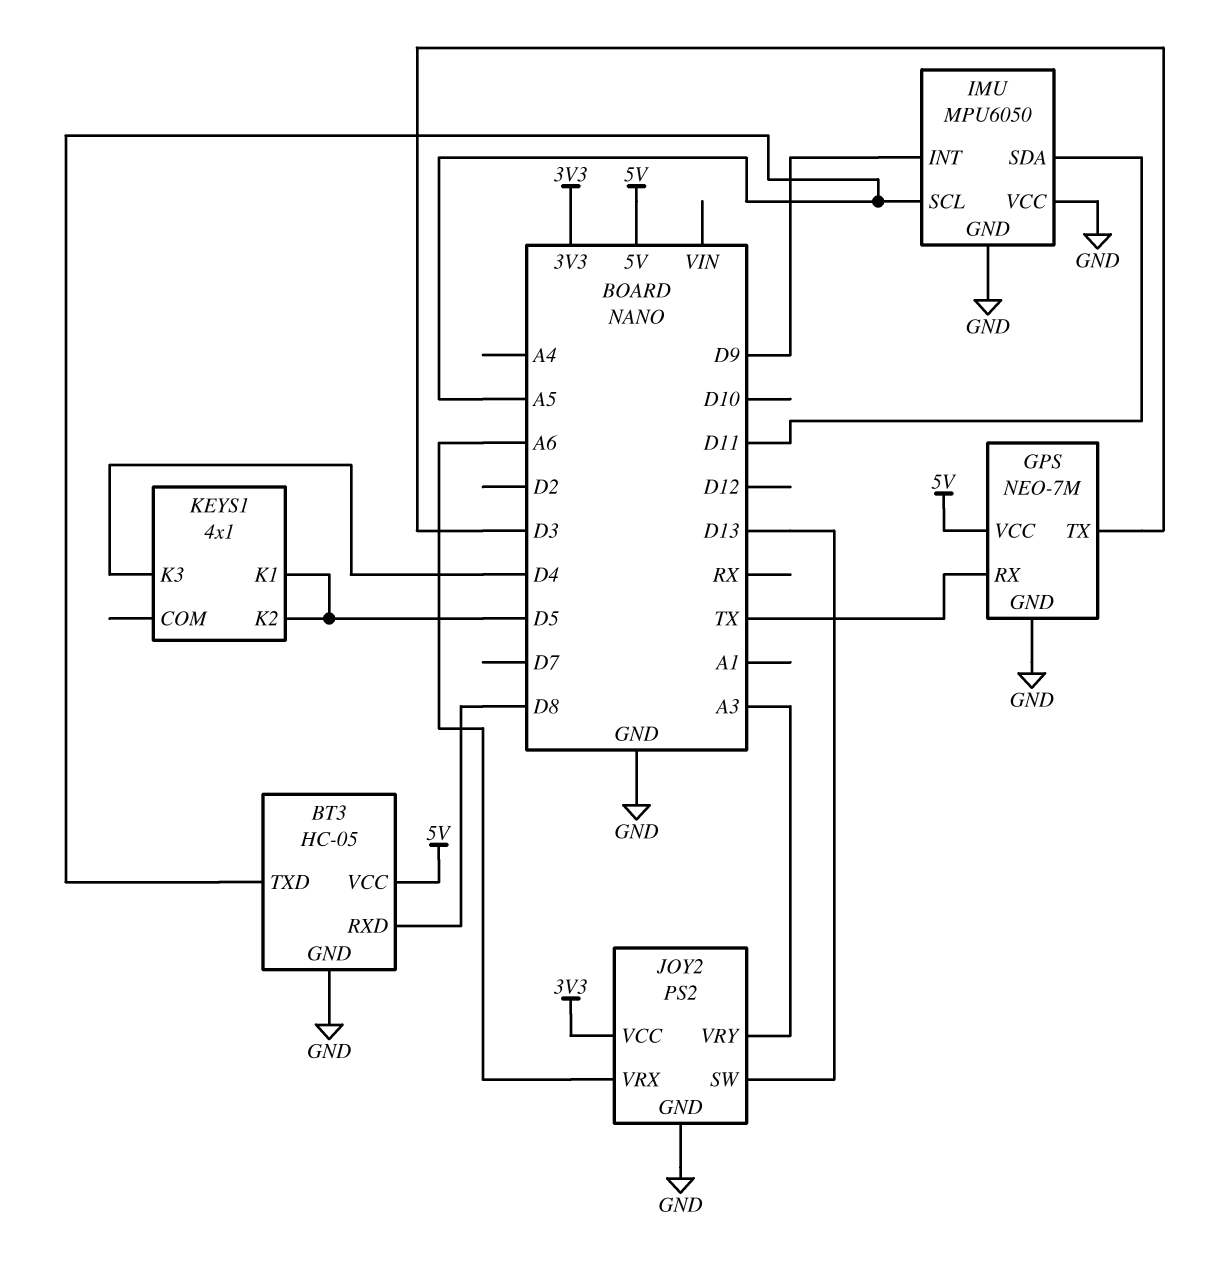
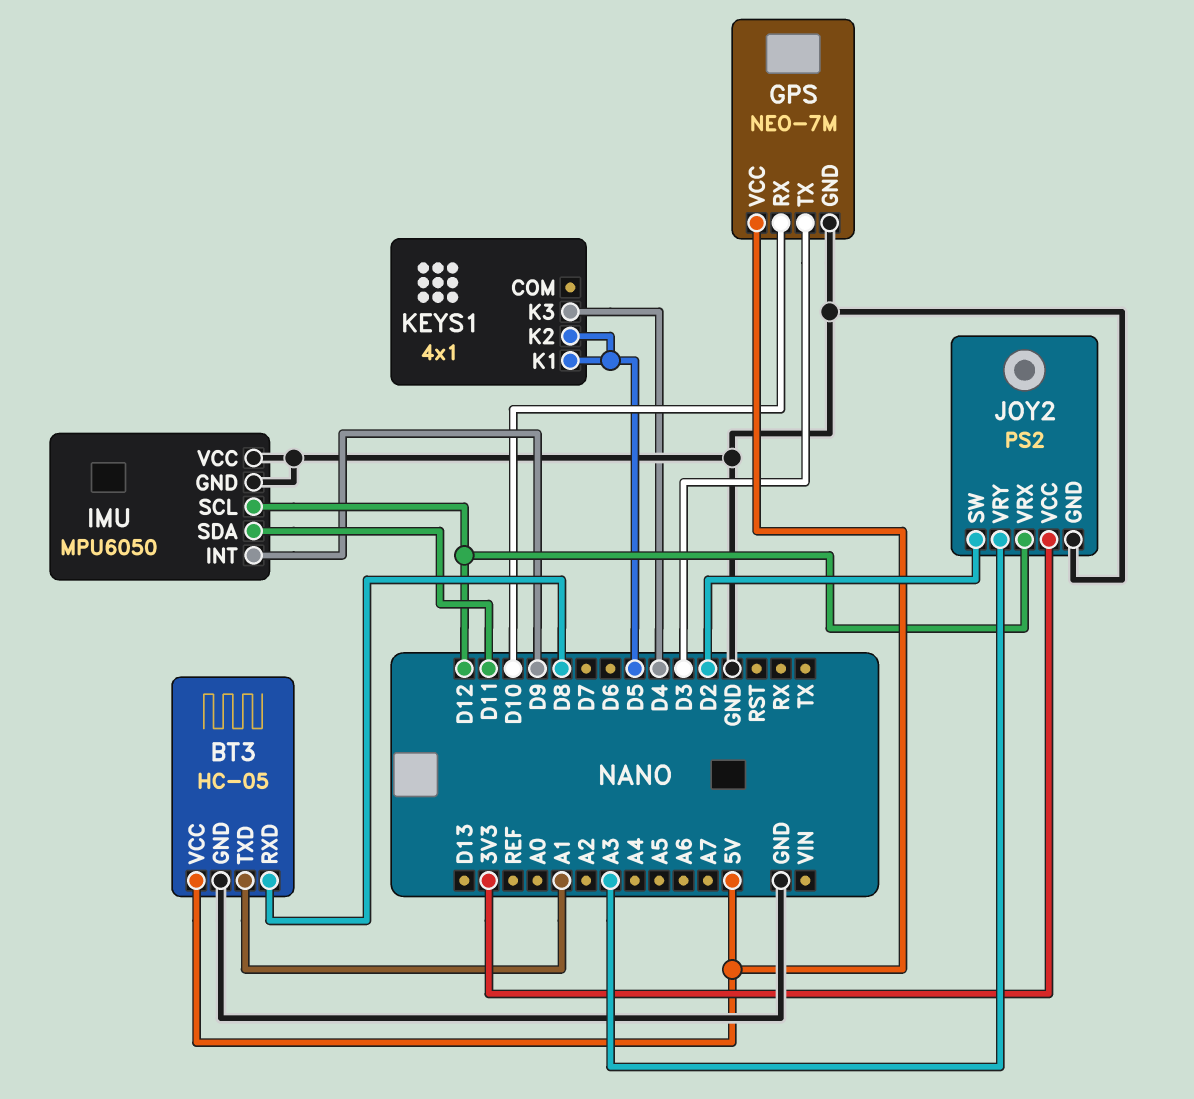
BT3 pin TXD: A5 -> A1
GPS pin RX: TX -> D10
IMU pin SCL: A5 -> D12
JOY2 pin SW: D13 -> D2
JOY2 pin VRX: A6 -> D12

